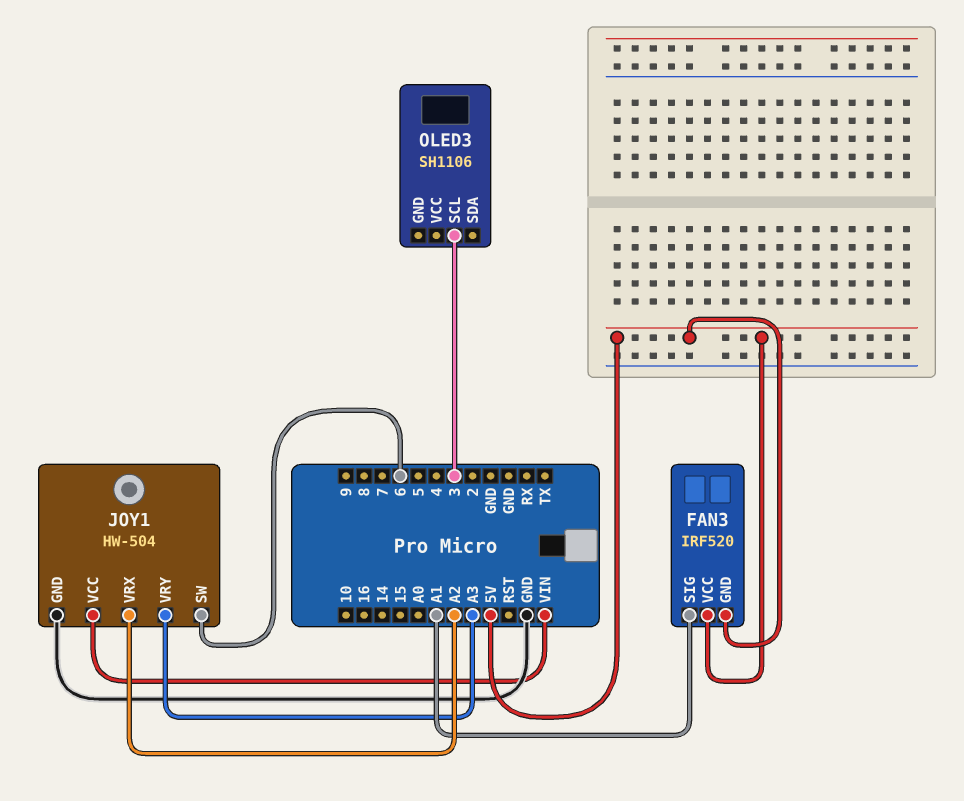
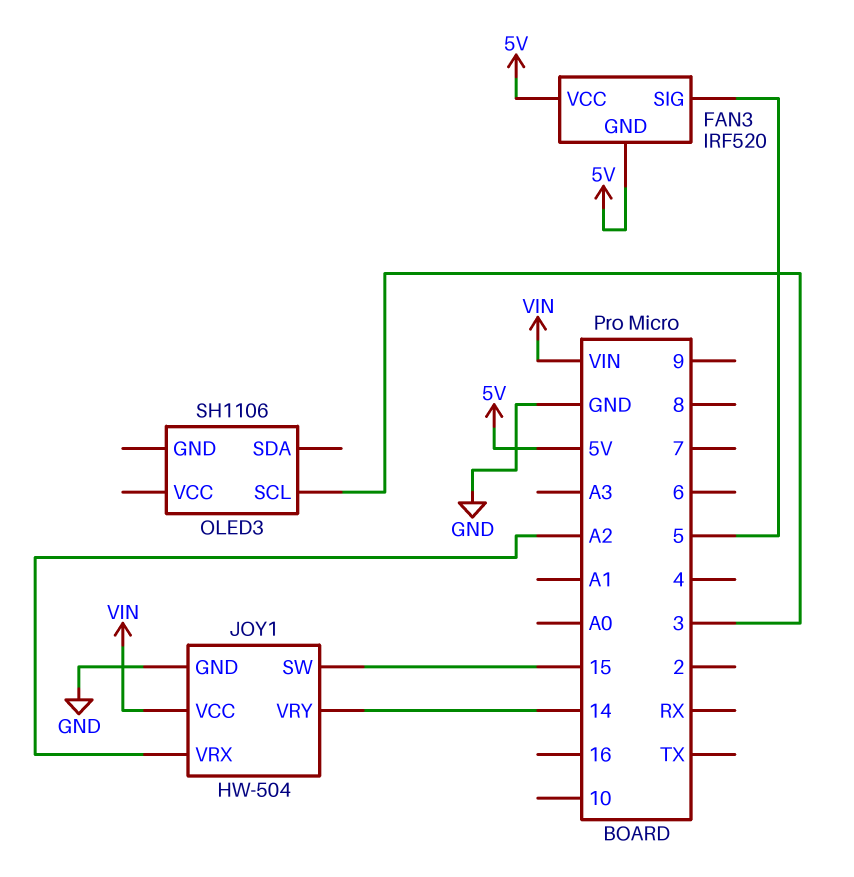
FAN3 pin SIG: A1 -> 5
JOY1 pin SW: 6 -> 15
JOY1 pin VRY: A3 -> 14

